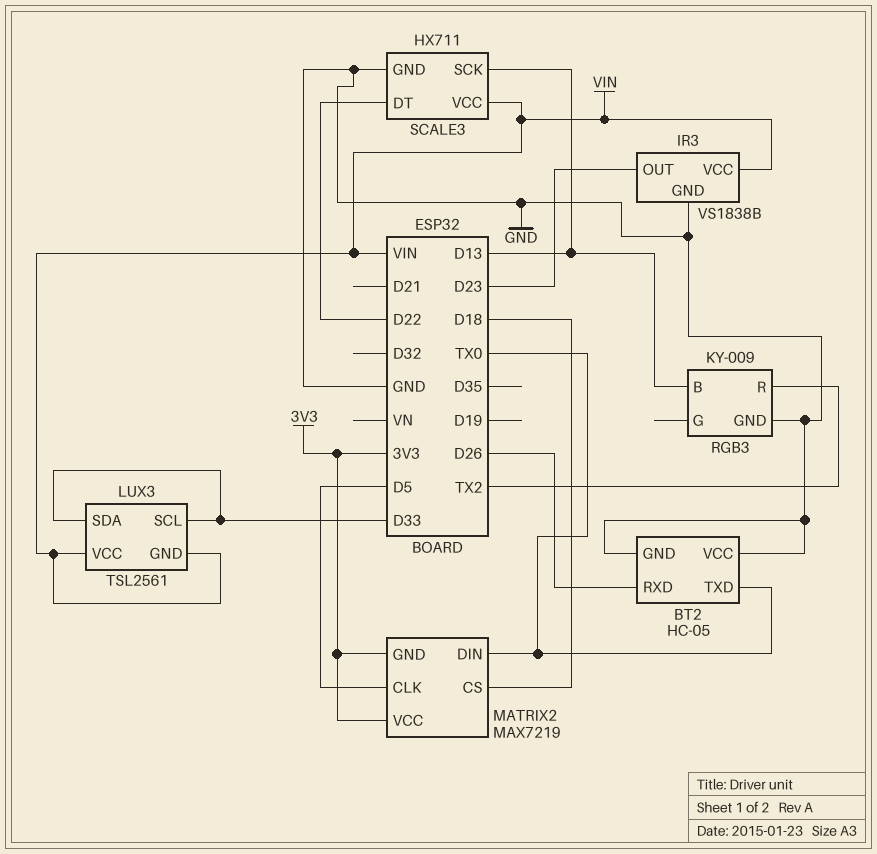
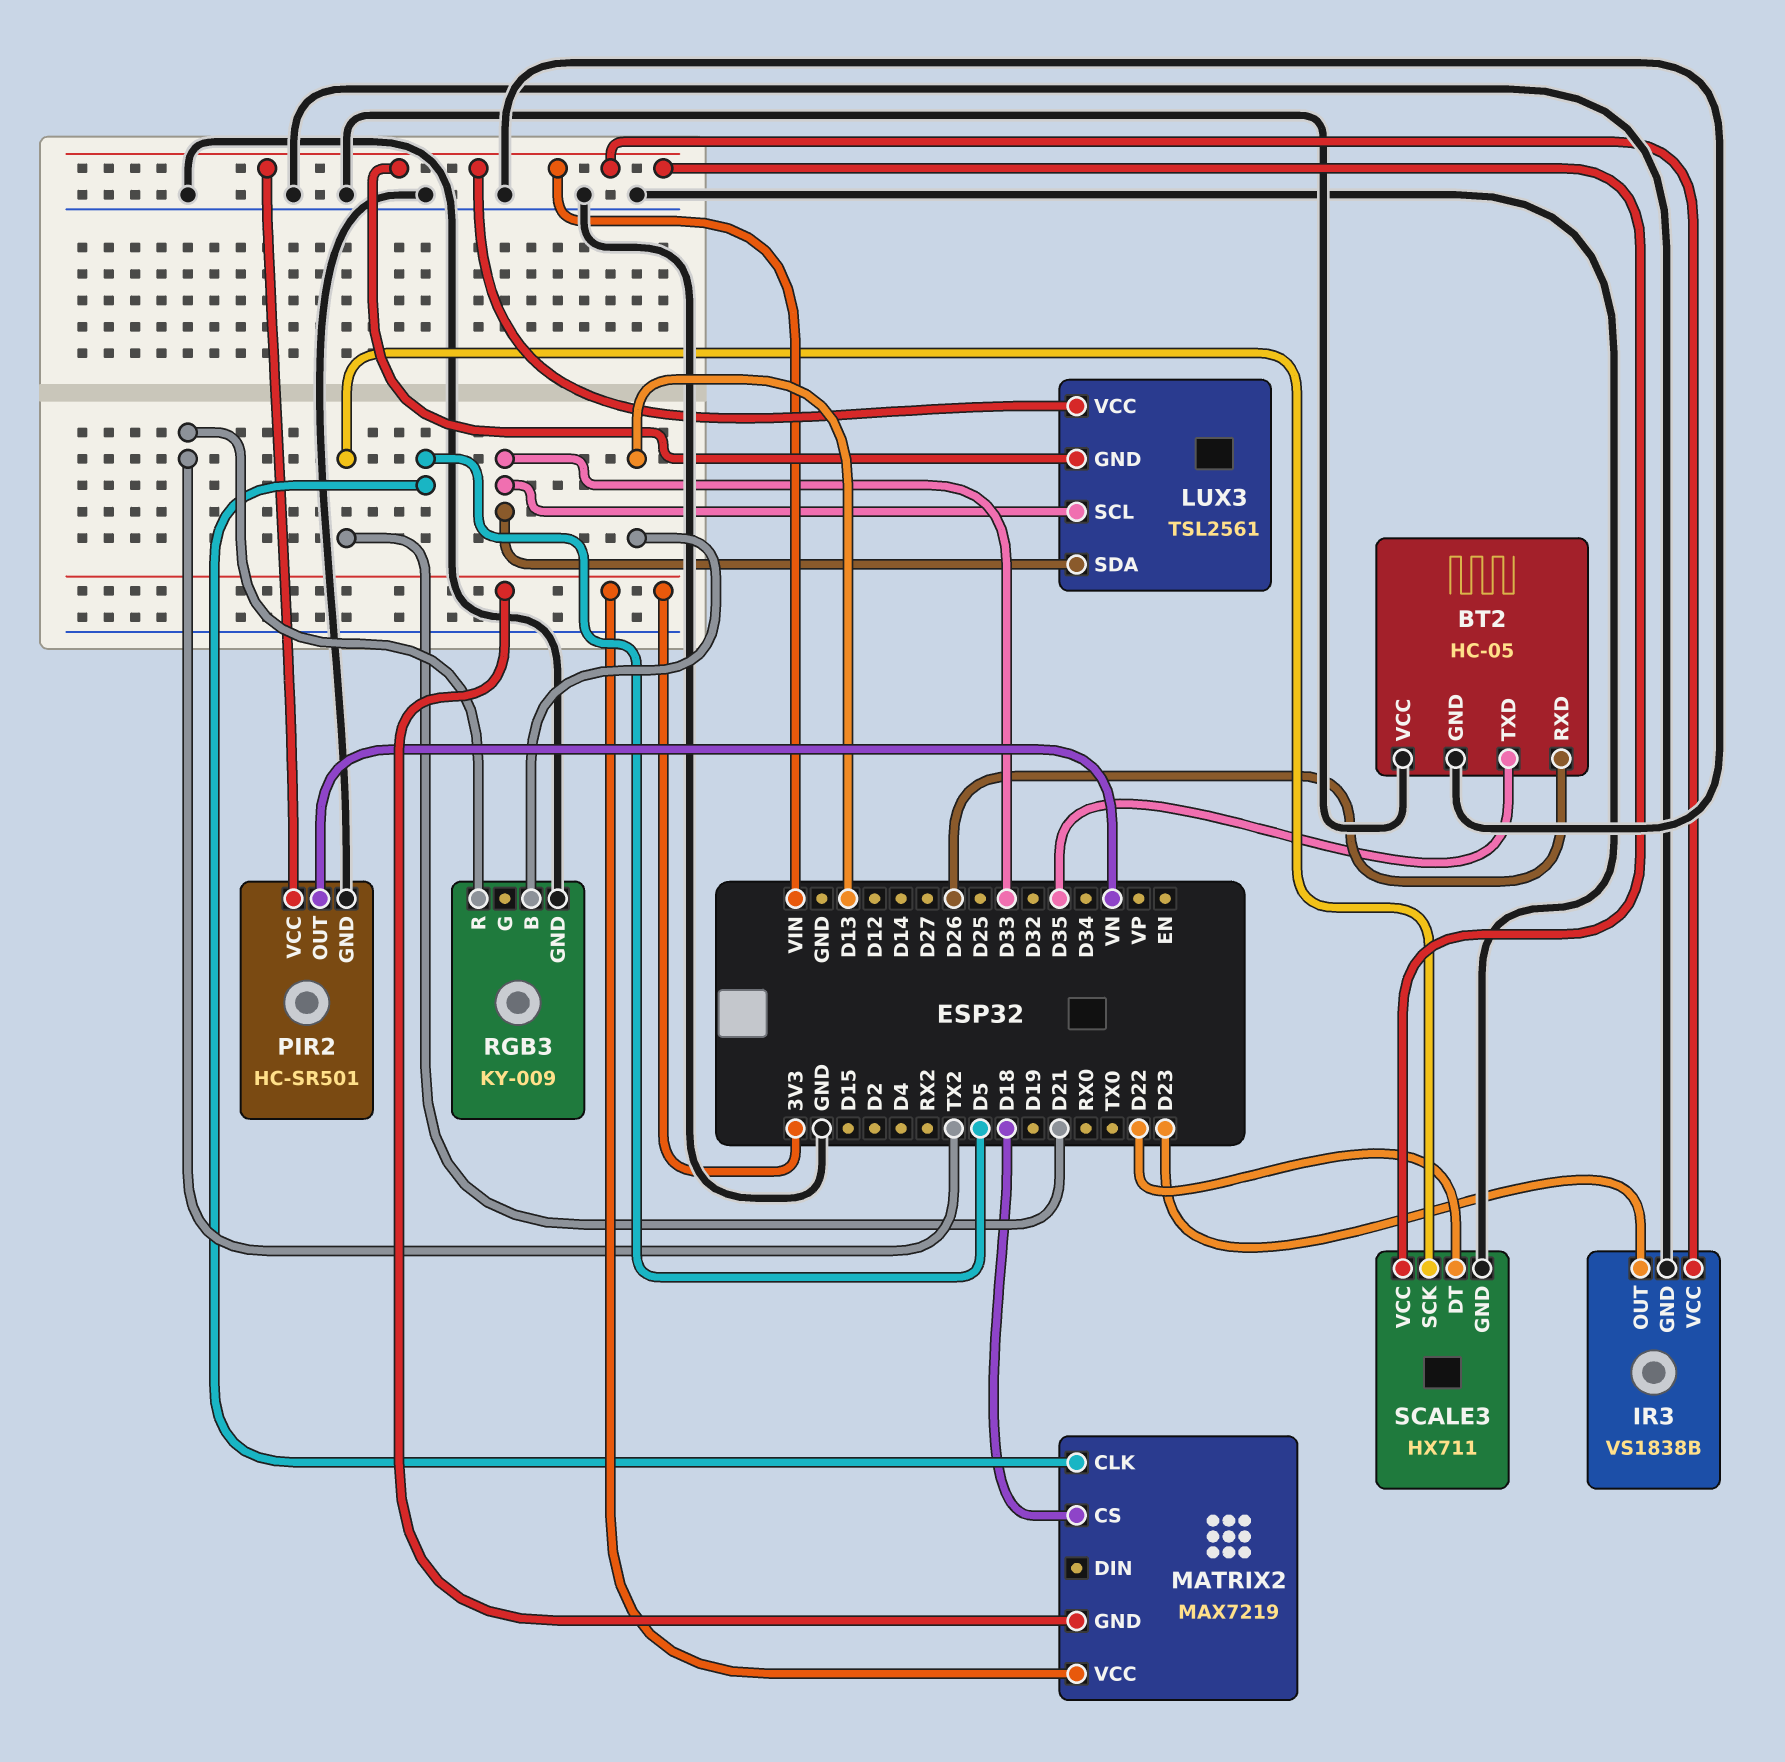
BT2 pin TXD: TX0 -> D35
MATRIX2 pin DIN: TX0 -> none
PIR2: none -> HC-SR501
PIR2 pin GND: none -> GND
PIR2 pin OUT: none -> VN
PIR2 pin VCC: none -> VIN
SCALE3 pin SCK: D13 -> D21

